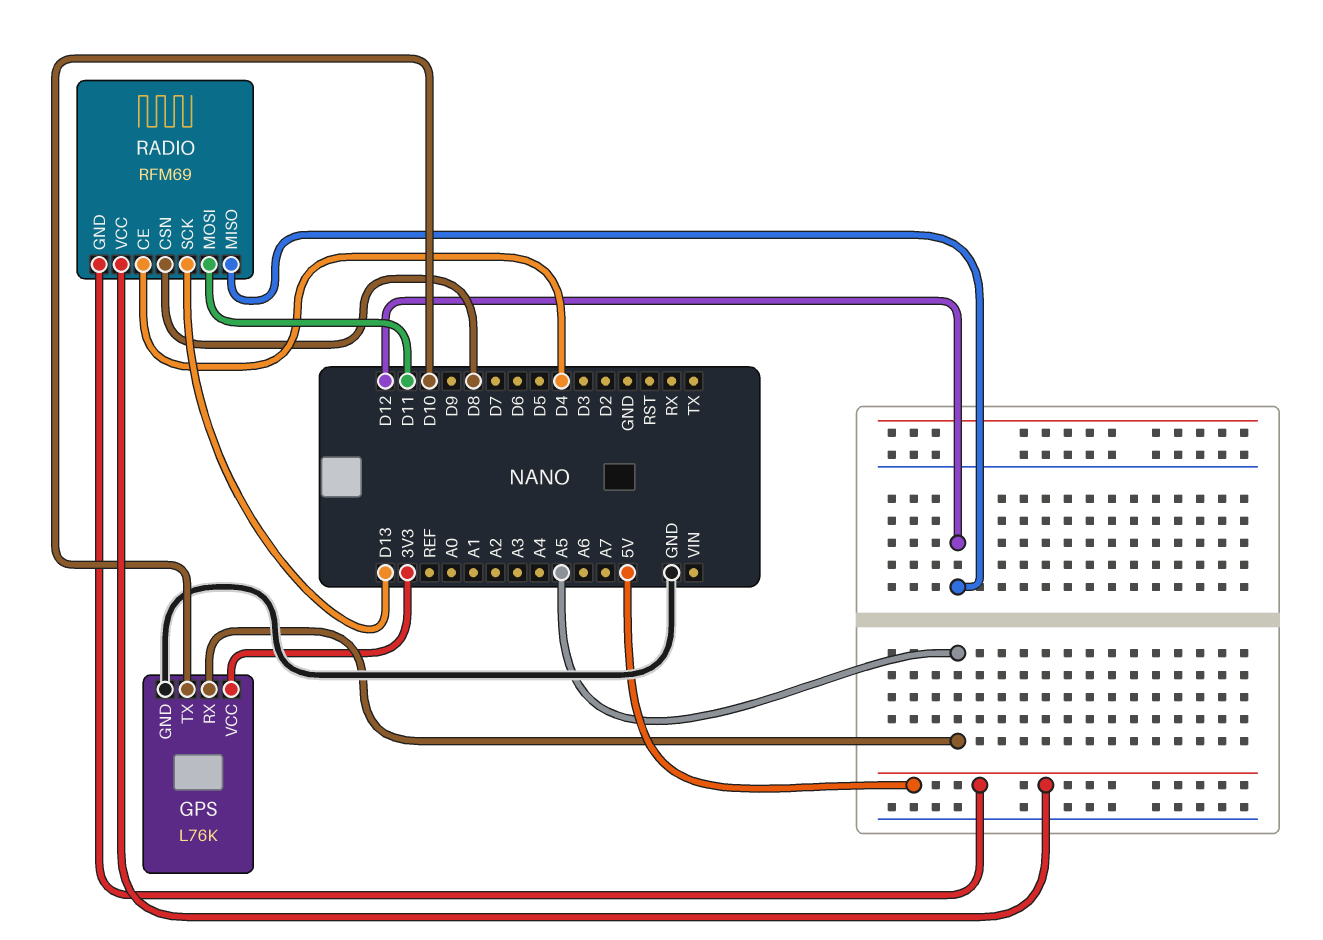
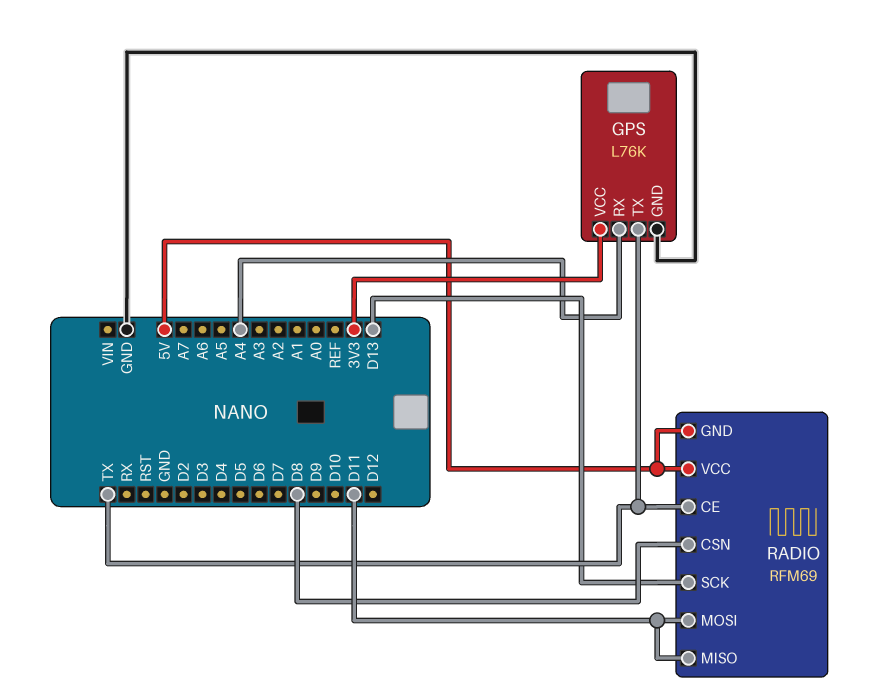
GPS pin RX: A5 -> A4
GPS pin TX: D10 -> TX
RADIO pin CE: D4 -> TX
RADIO pin MISO: D12 -> D11

